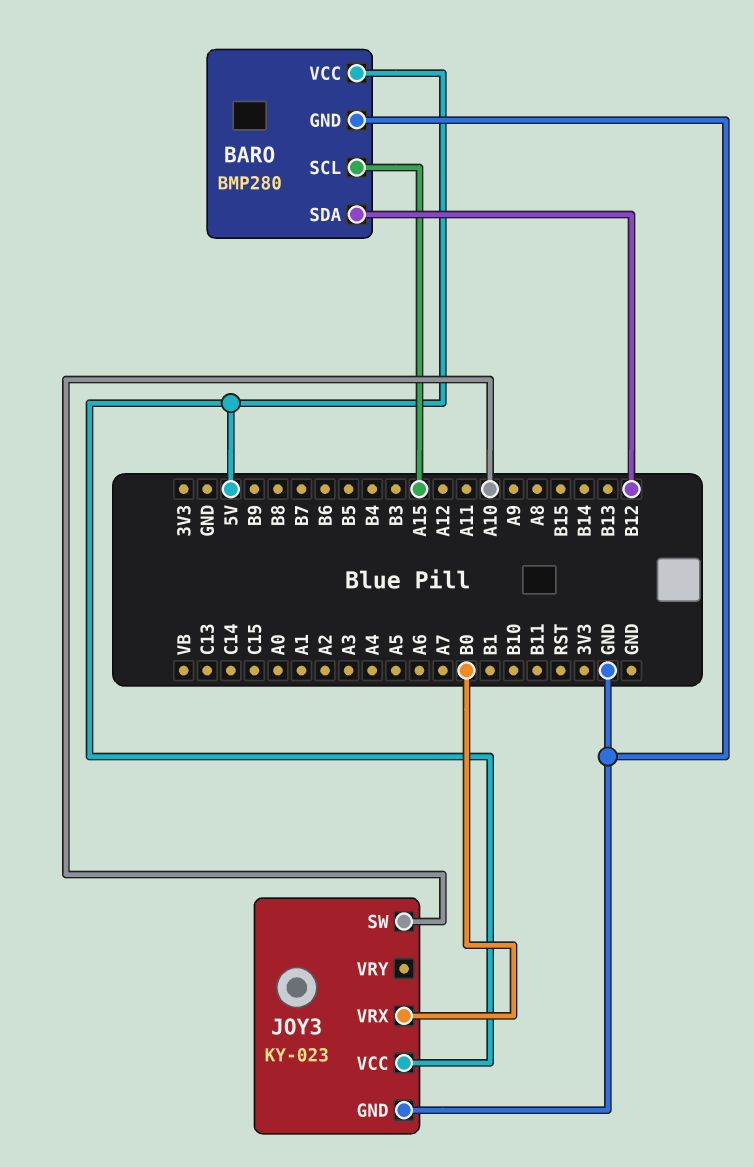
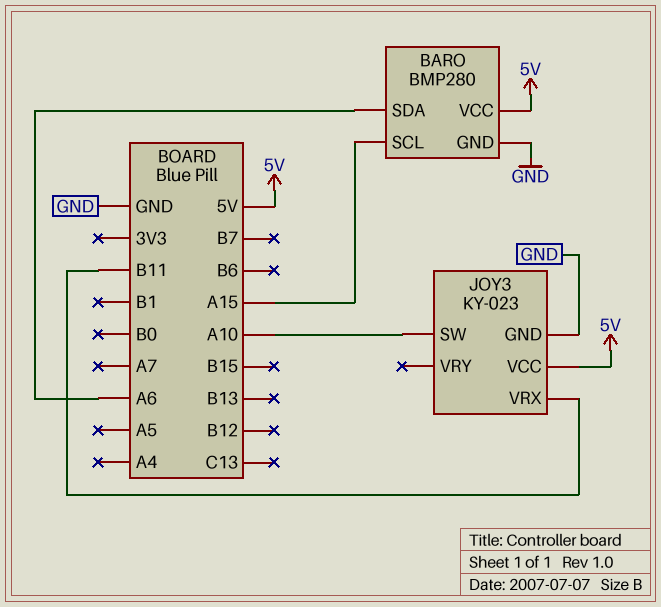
BARO pin SDA: B12 -> A6
JOY3 pin VRX: B0 -> B11

